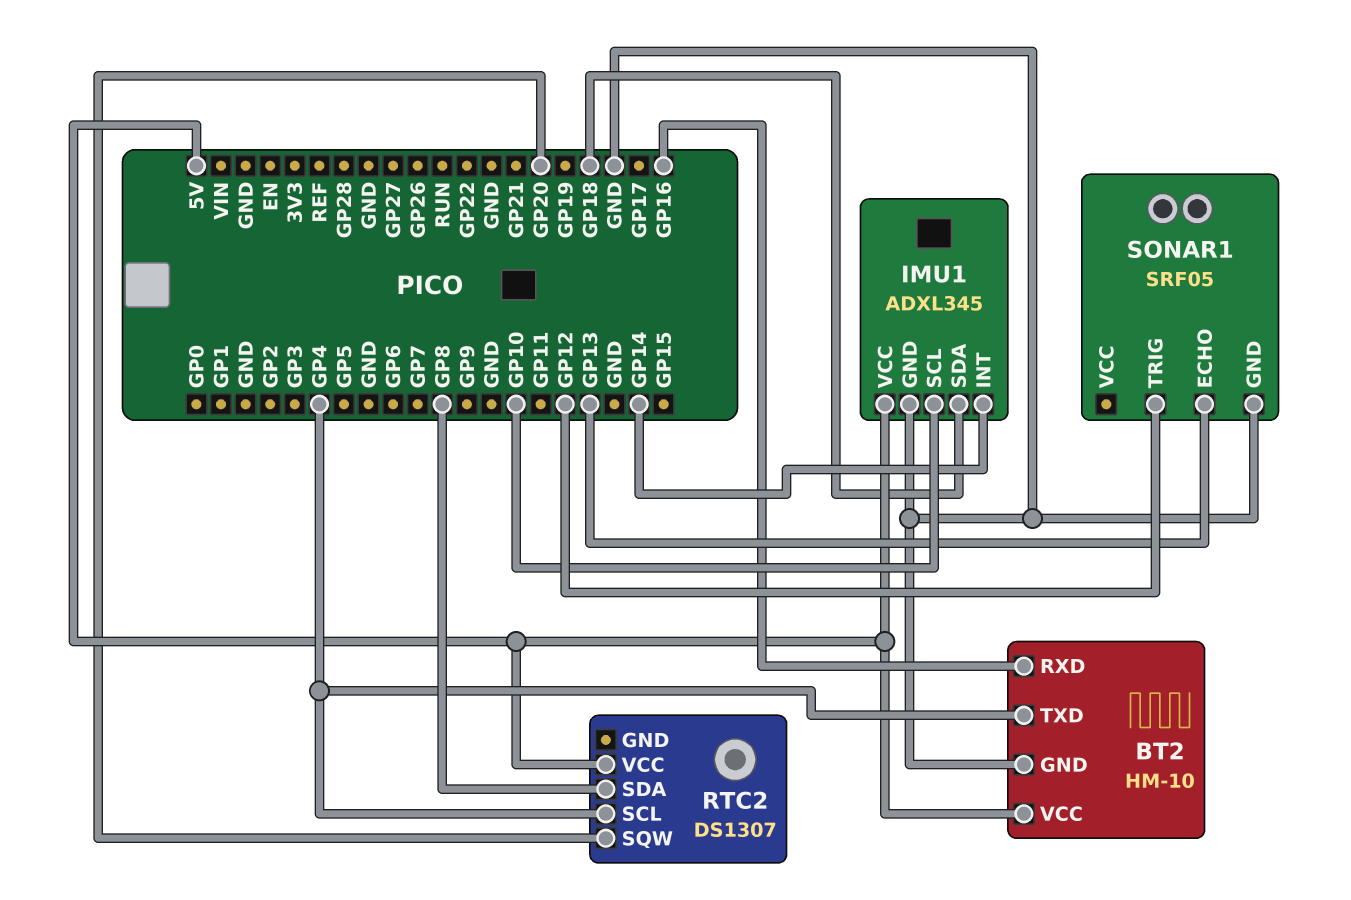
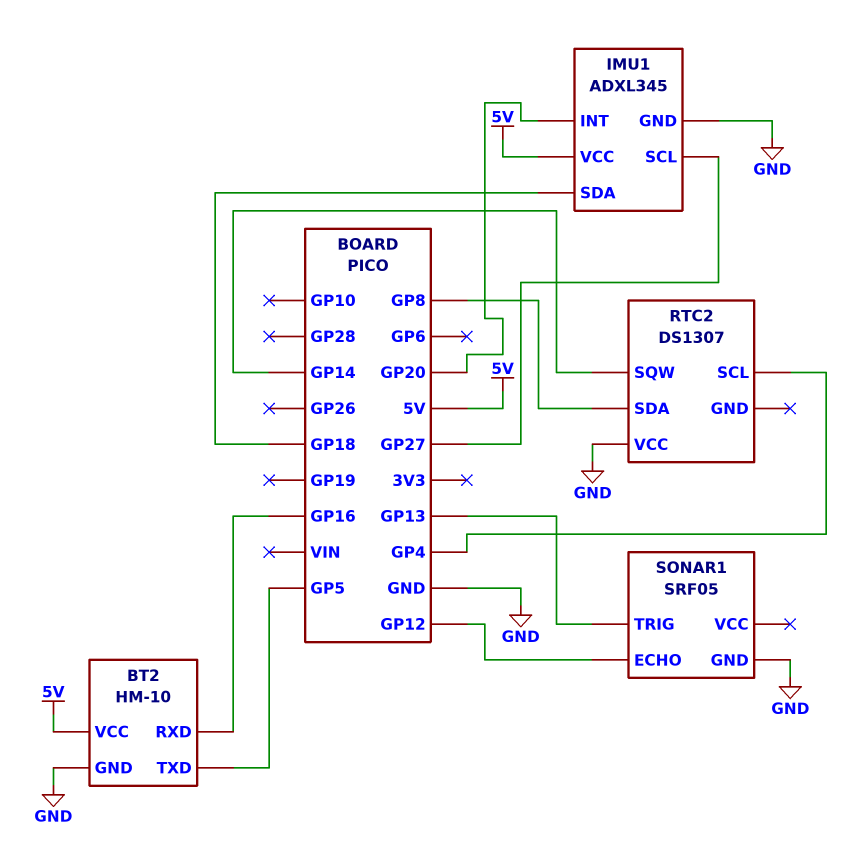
BT2 pin TXD: GP4 -> GP5
IMU1 pin INT: GP14 -> GP20
IMU1 pin SCL: GP10 -> GP27
RTC2 pin SQW: GP20 -> GP14
RTC2 pin VCC: 5V -> GND
SONAR1 pin ECHO: GP13 -> GP12
SONAR1 pin TRIG: GP12 -> GP13

